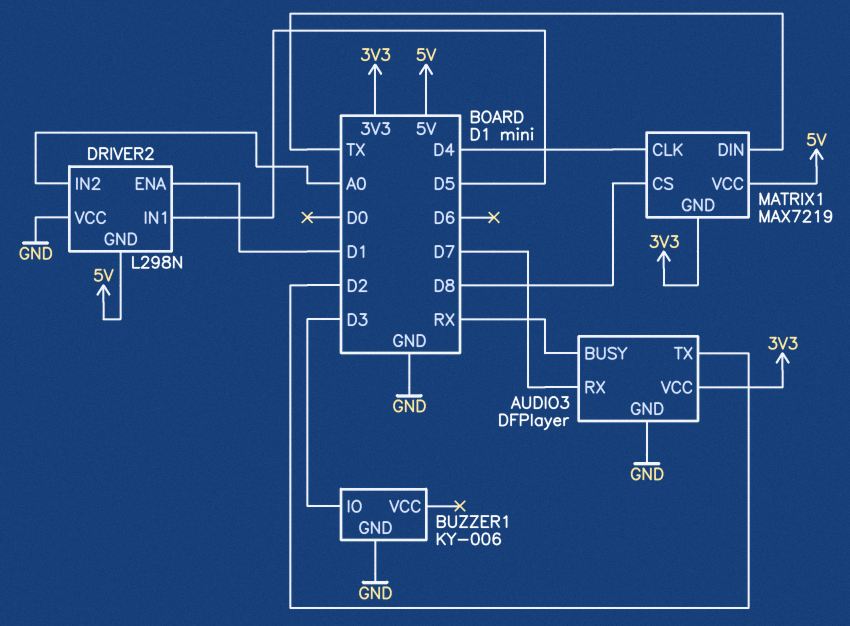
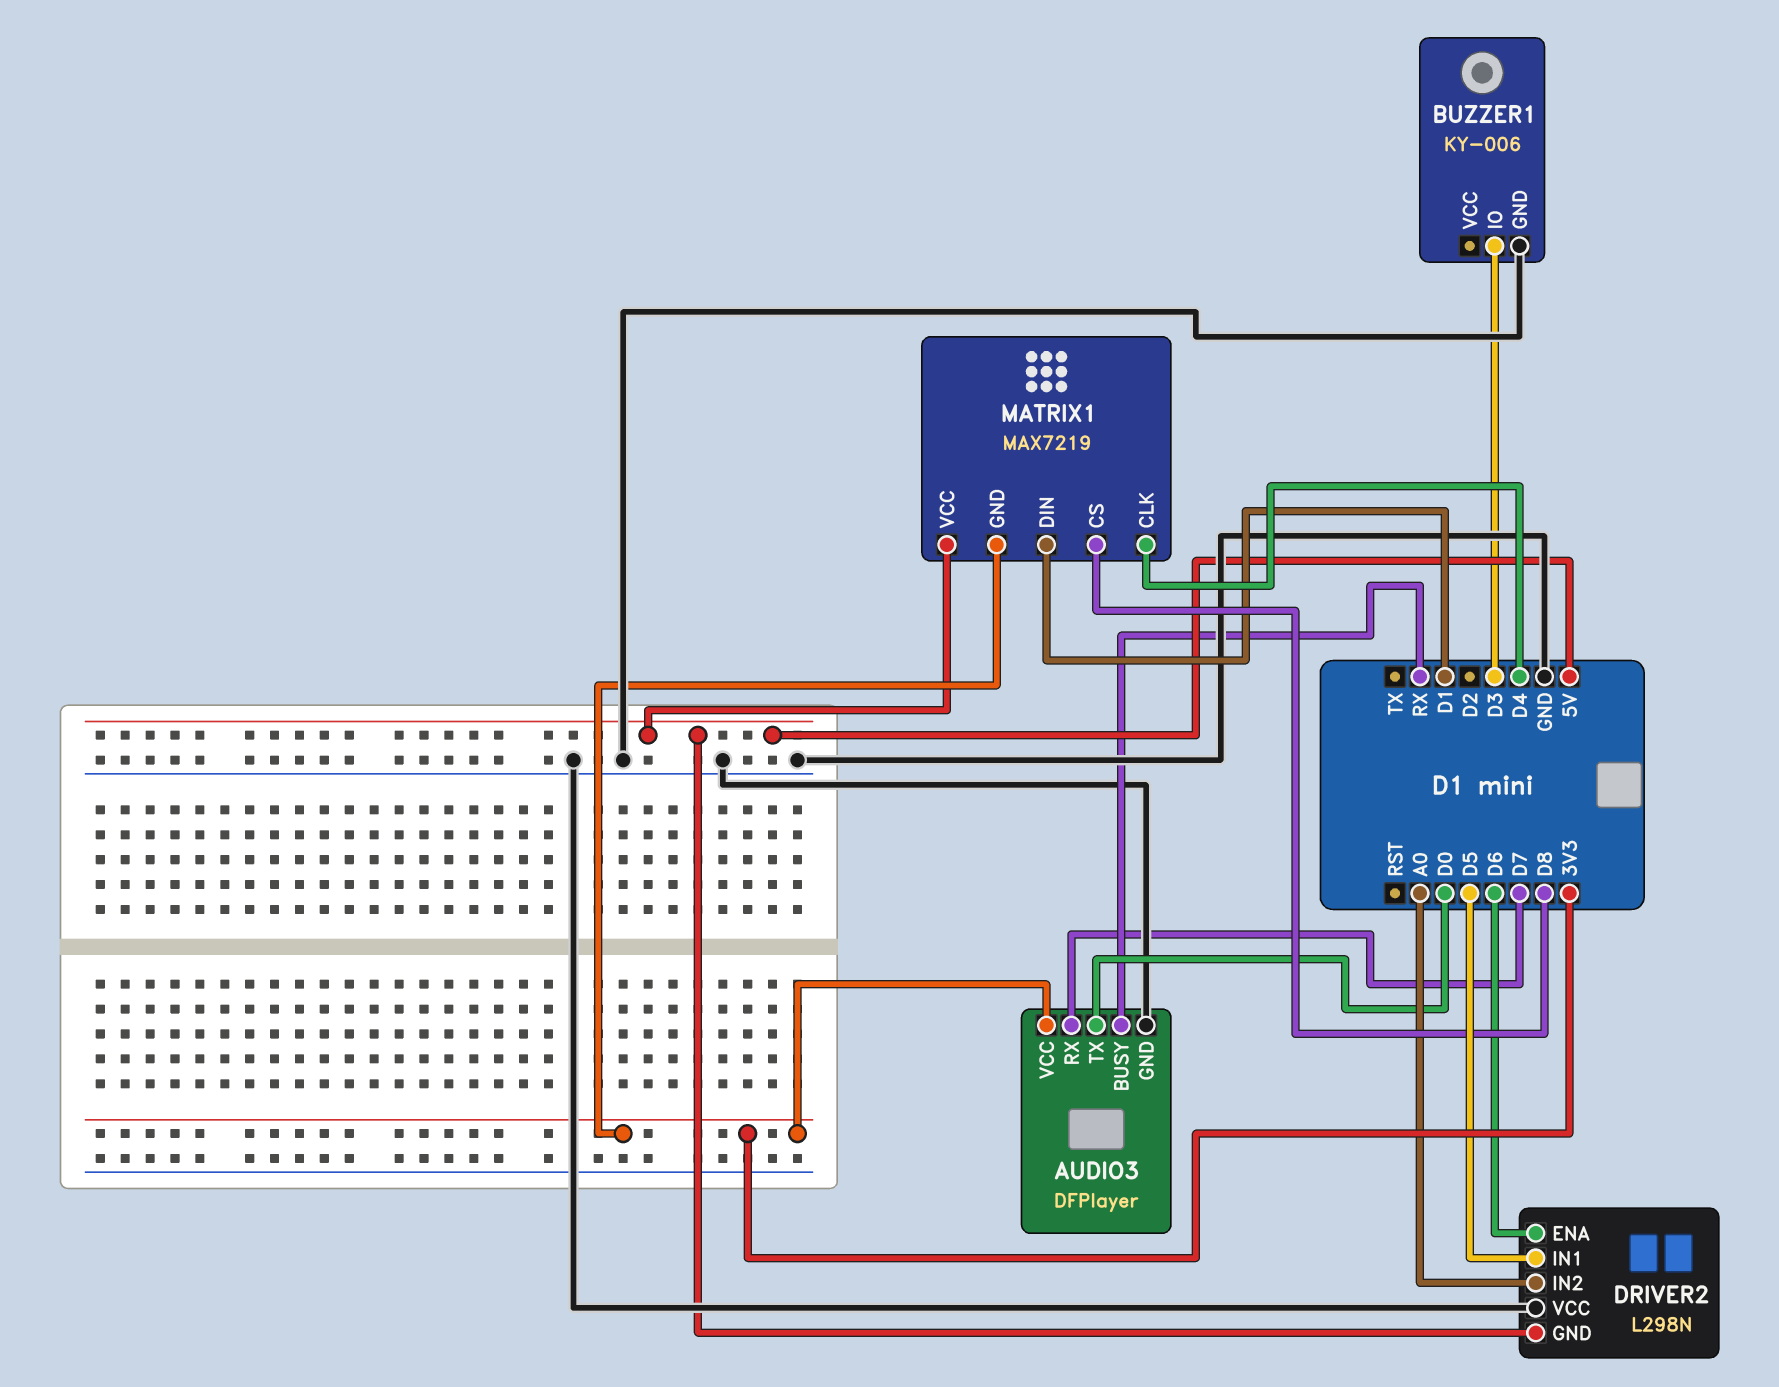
AUDIO3 pin TX: D2 -> D0
DRIVER2 pin ENA: D1 -> D6
MATRIX1 pin DIN: TX -> D1

